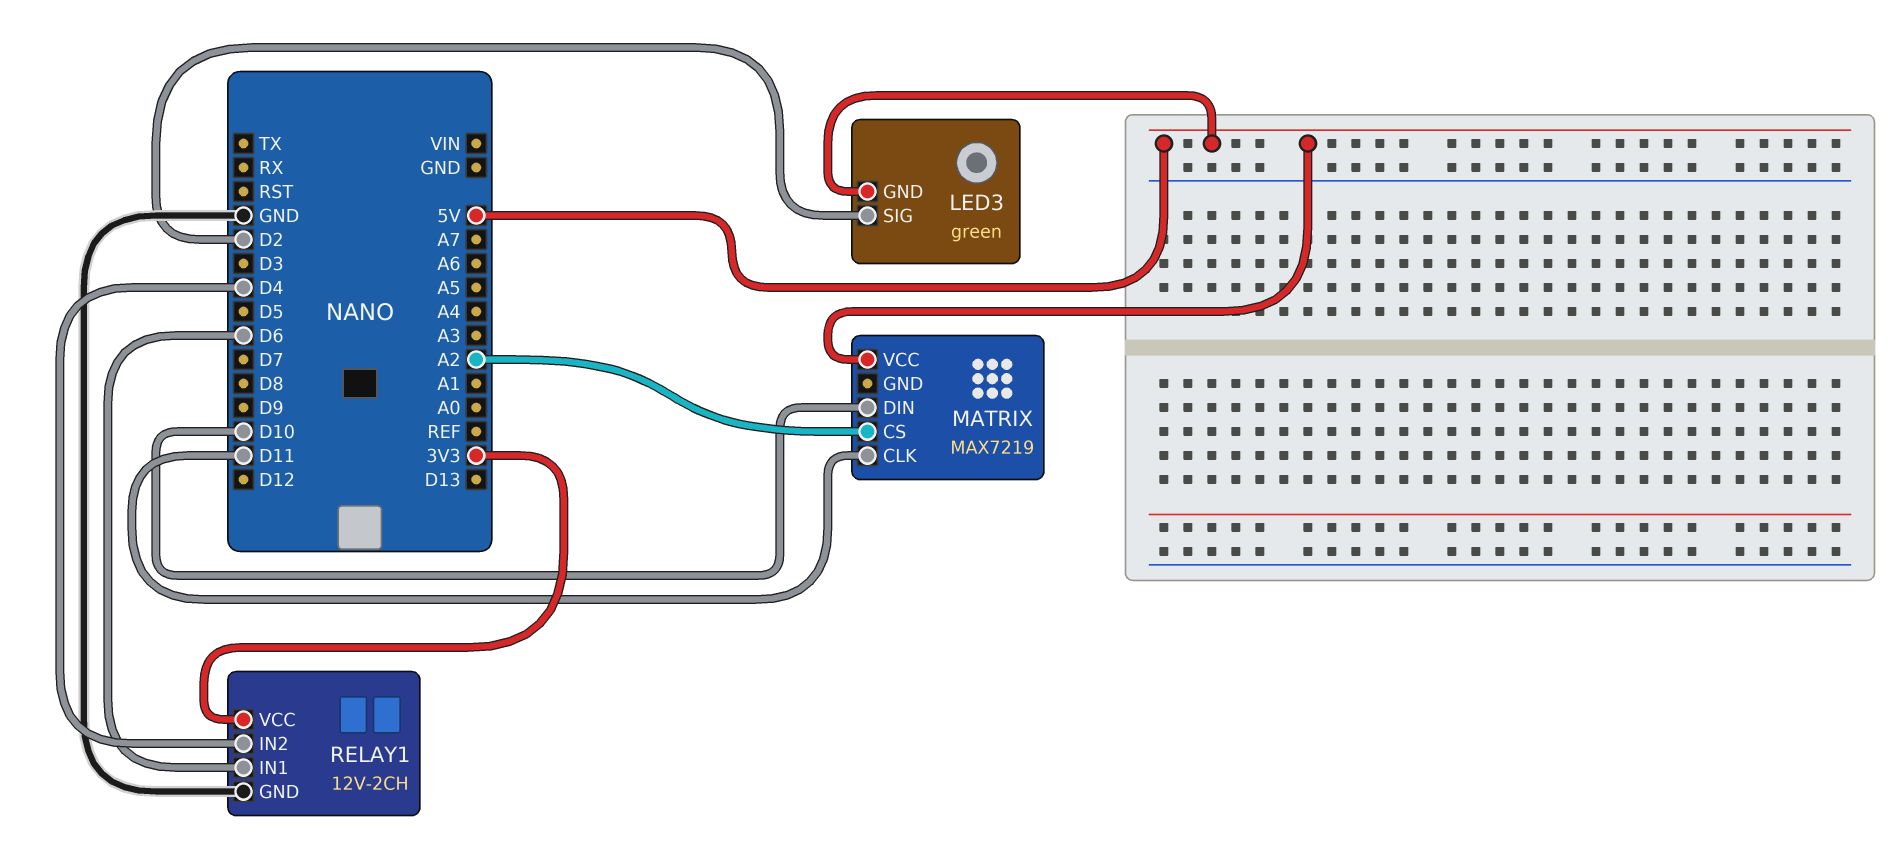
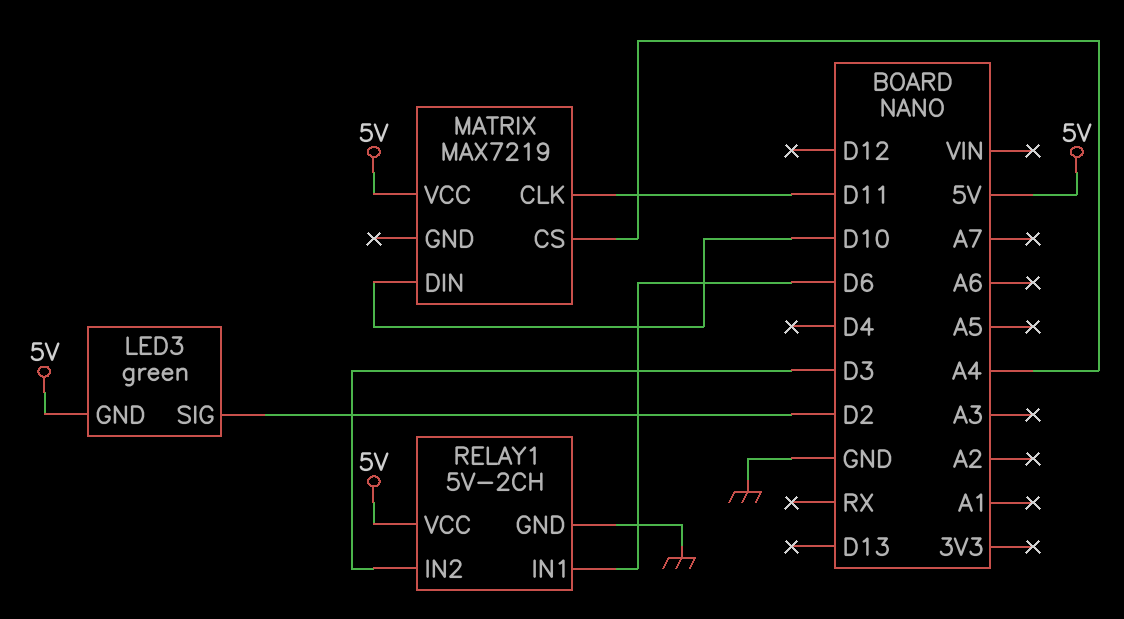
MATRIX pin CS: A2 -> A4
RELAY1: 12V-2CH -> 5V-2CH
RELAY1 pin IN2: D4 -> D3
RELAY1 pin VCC: 3V3 -> 5V

